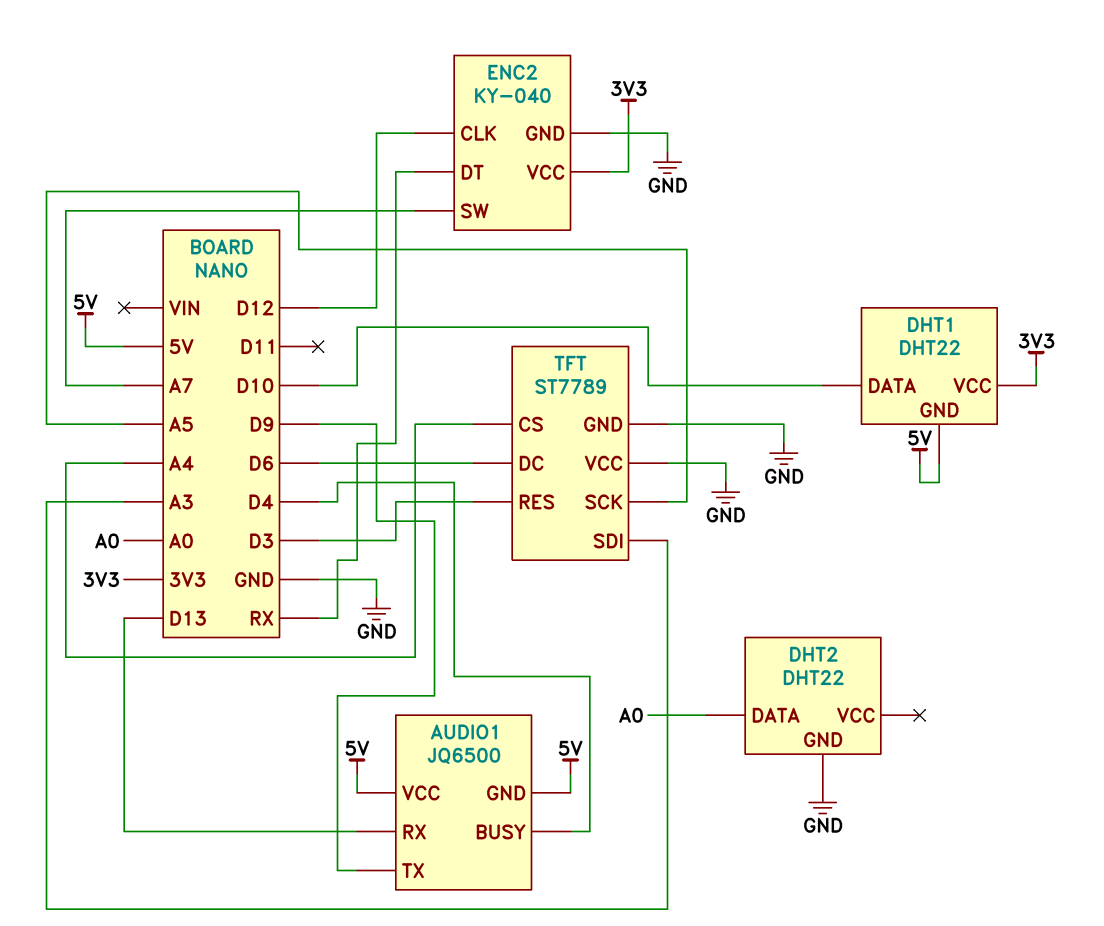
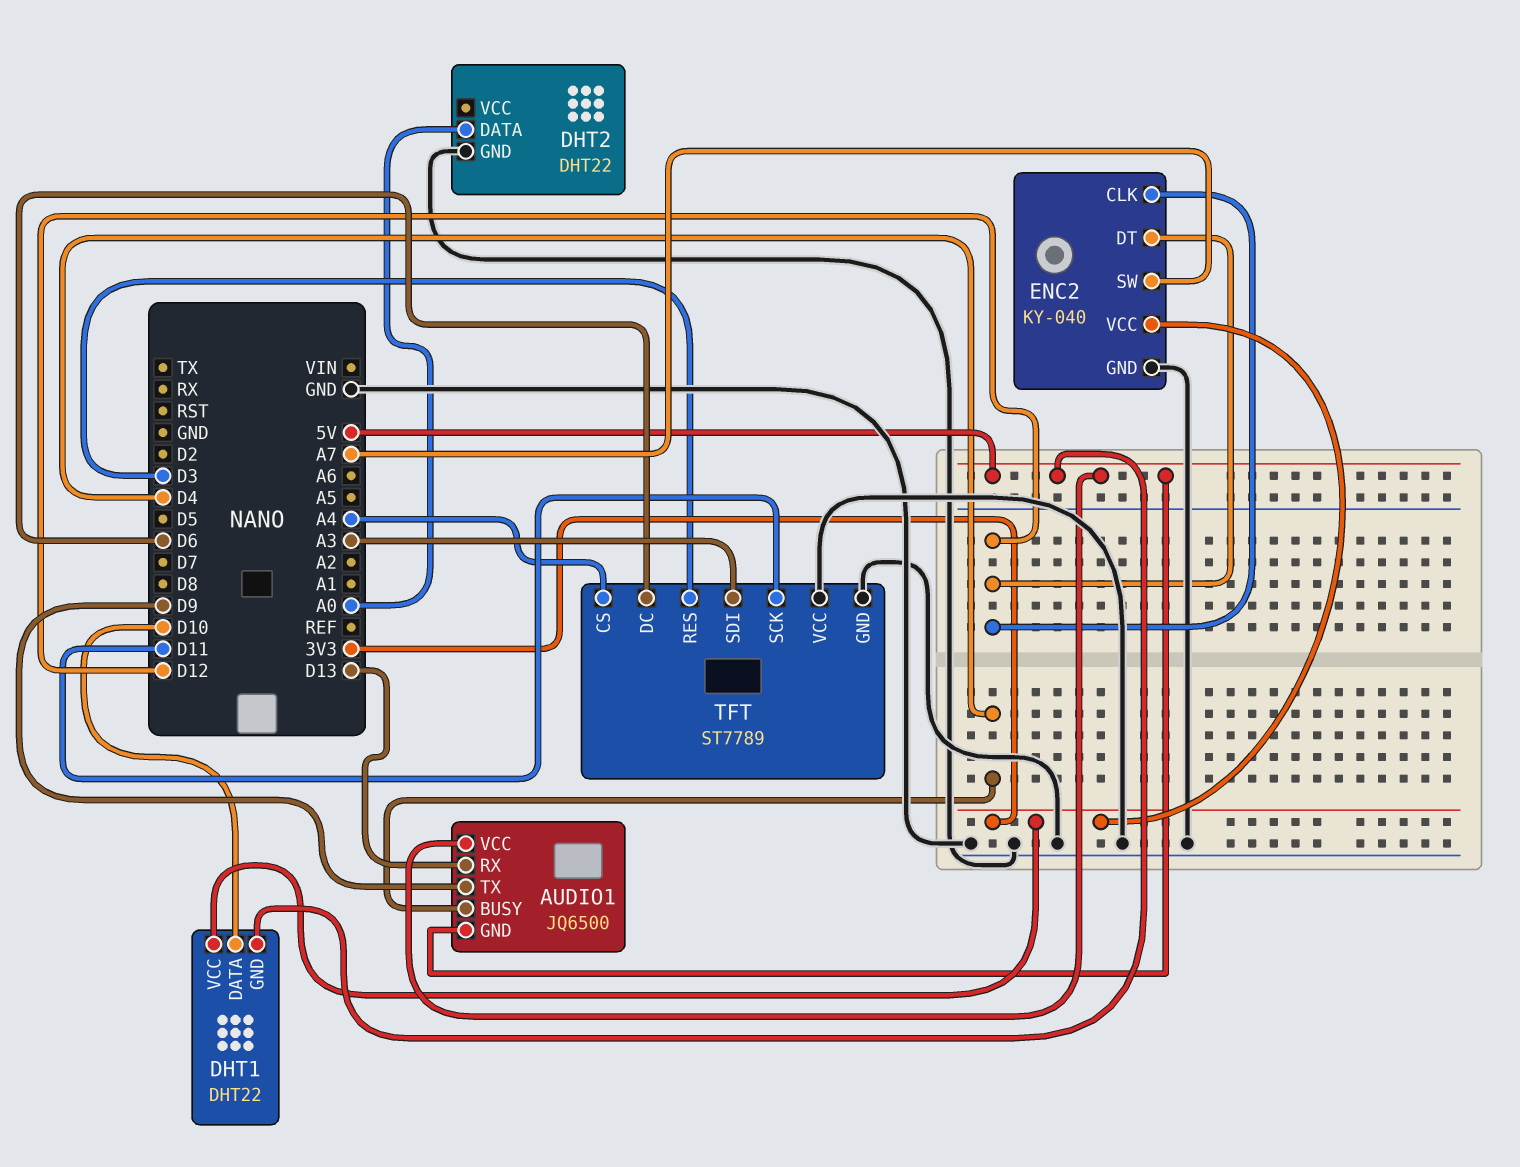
ENC2 pin DT: RX -> D12
TFT pin SCK: A5 -> D11

